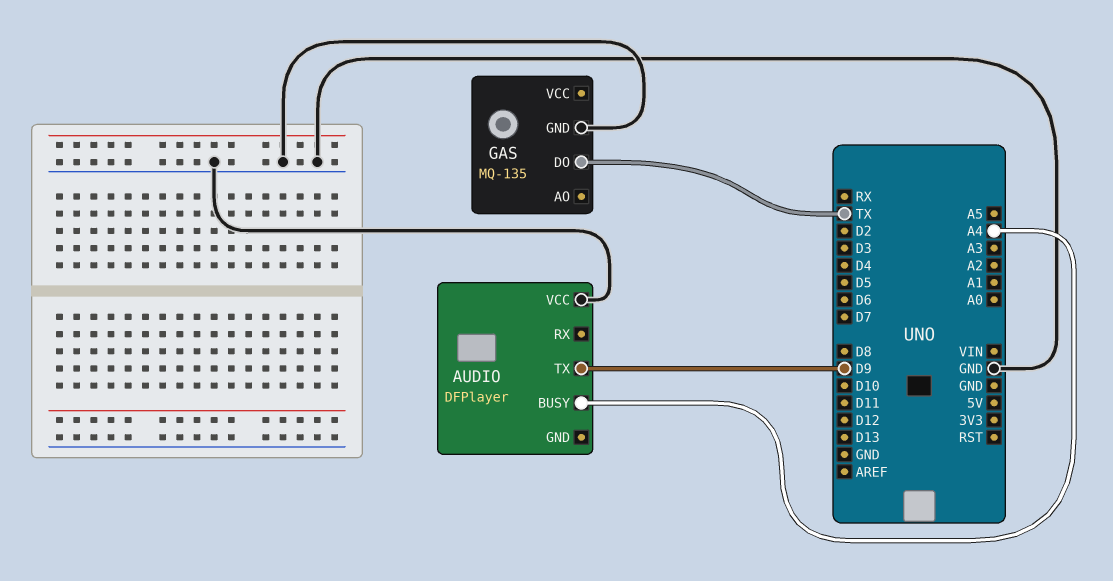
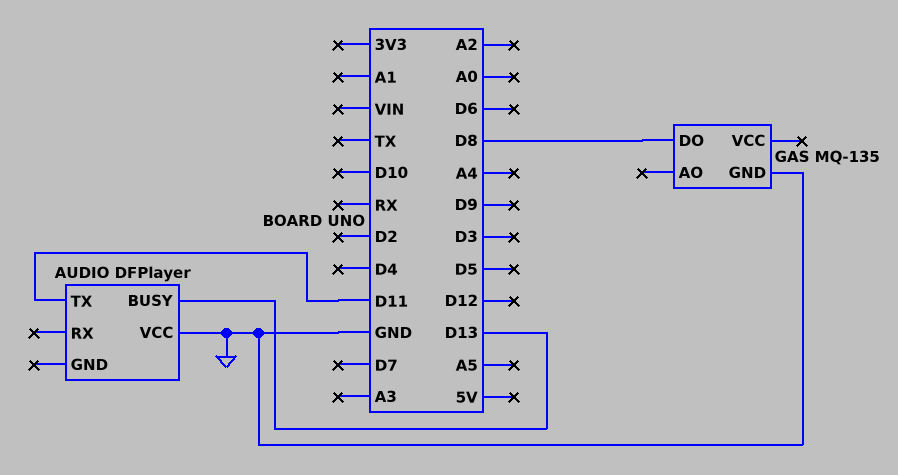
AUDIO pin BUSY: A4 -> D13
AUDIO pin TX: D9 -> D11
GAS pin DO: TX -> D8

